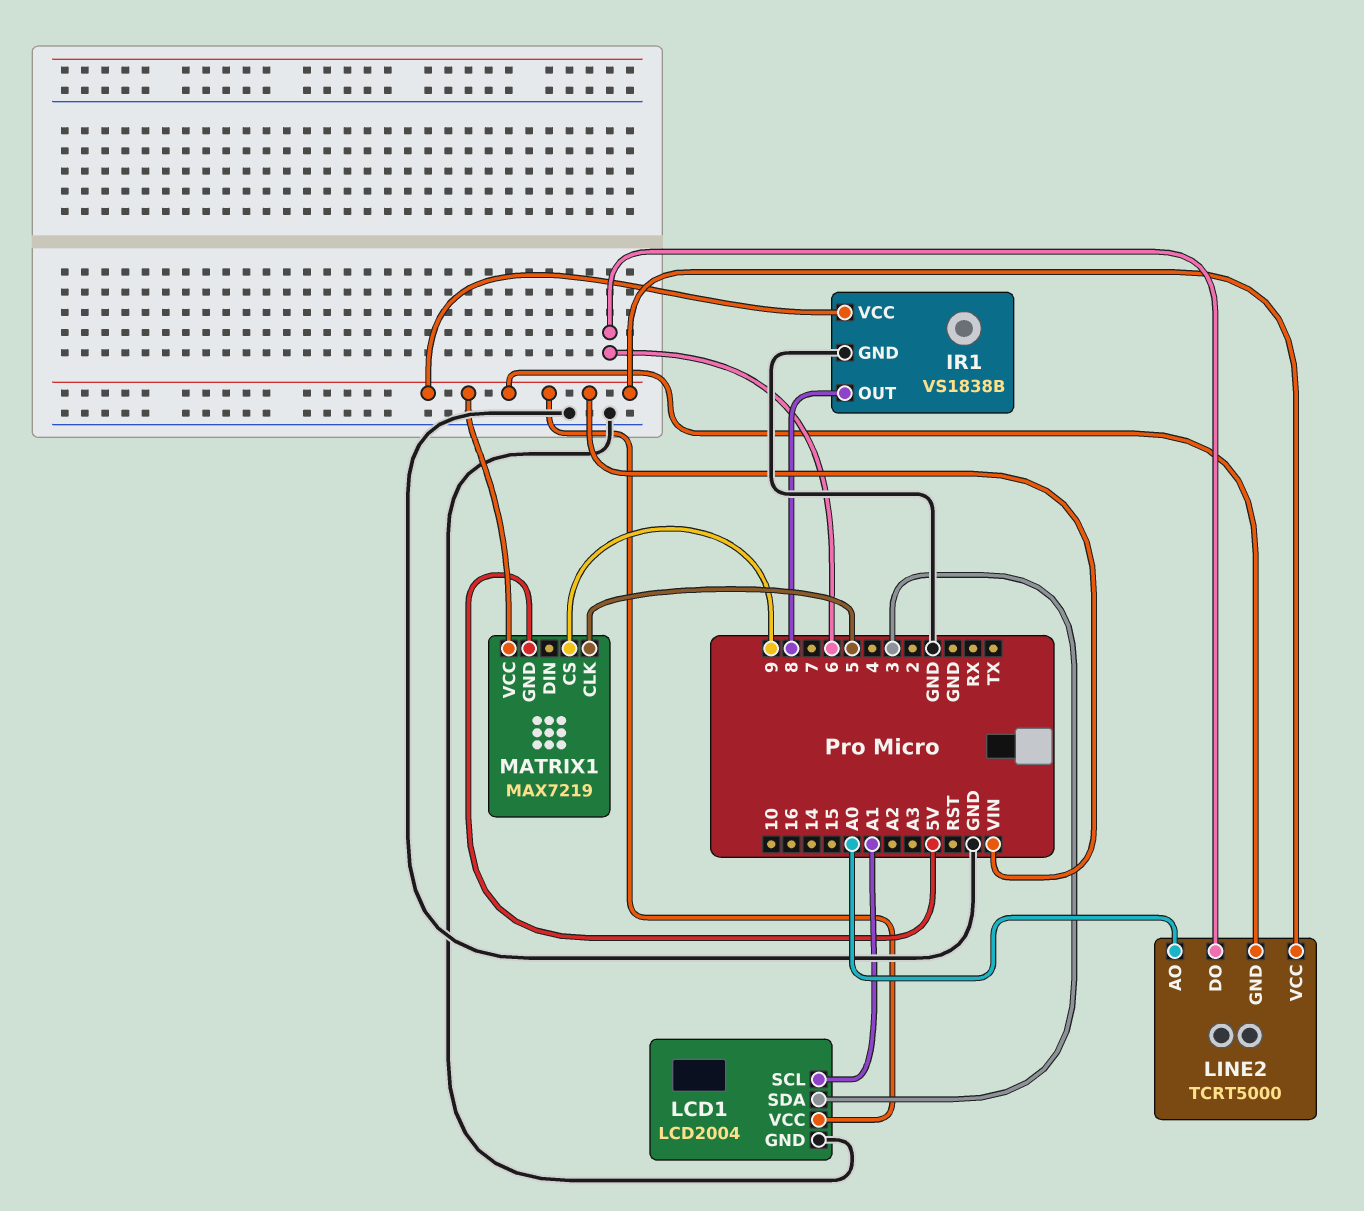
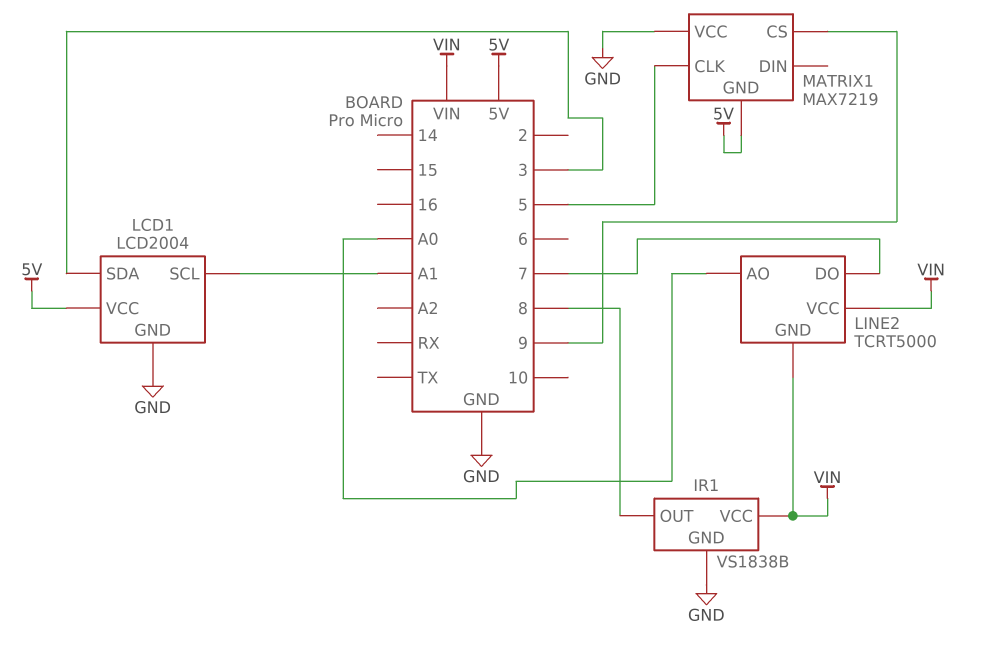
LCD1 pin VCC: VIN -> 5V
LINE2 pin DO: 6 -> 7
MATRIX1 pin VCC: VIN -> GND

